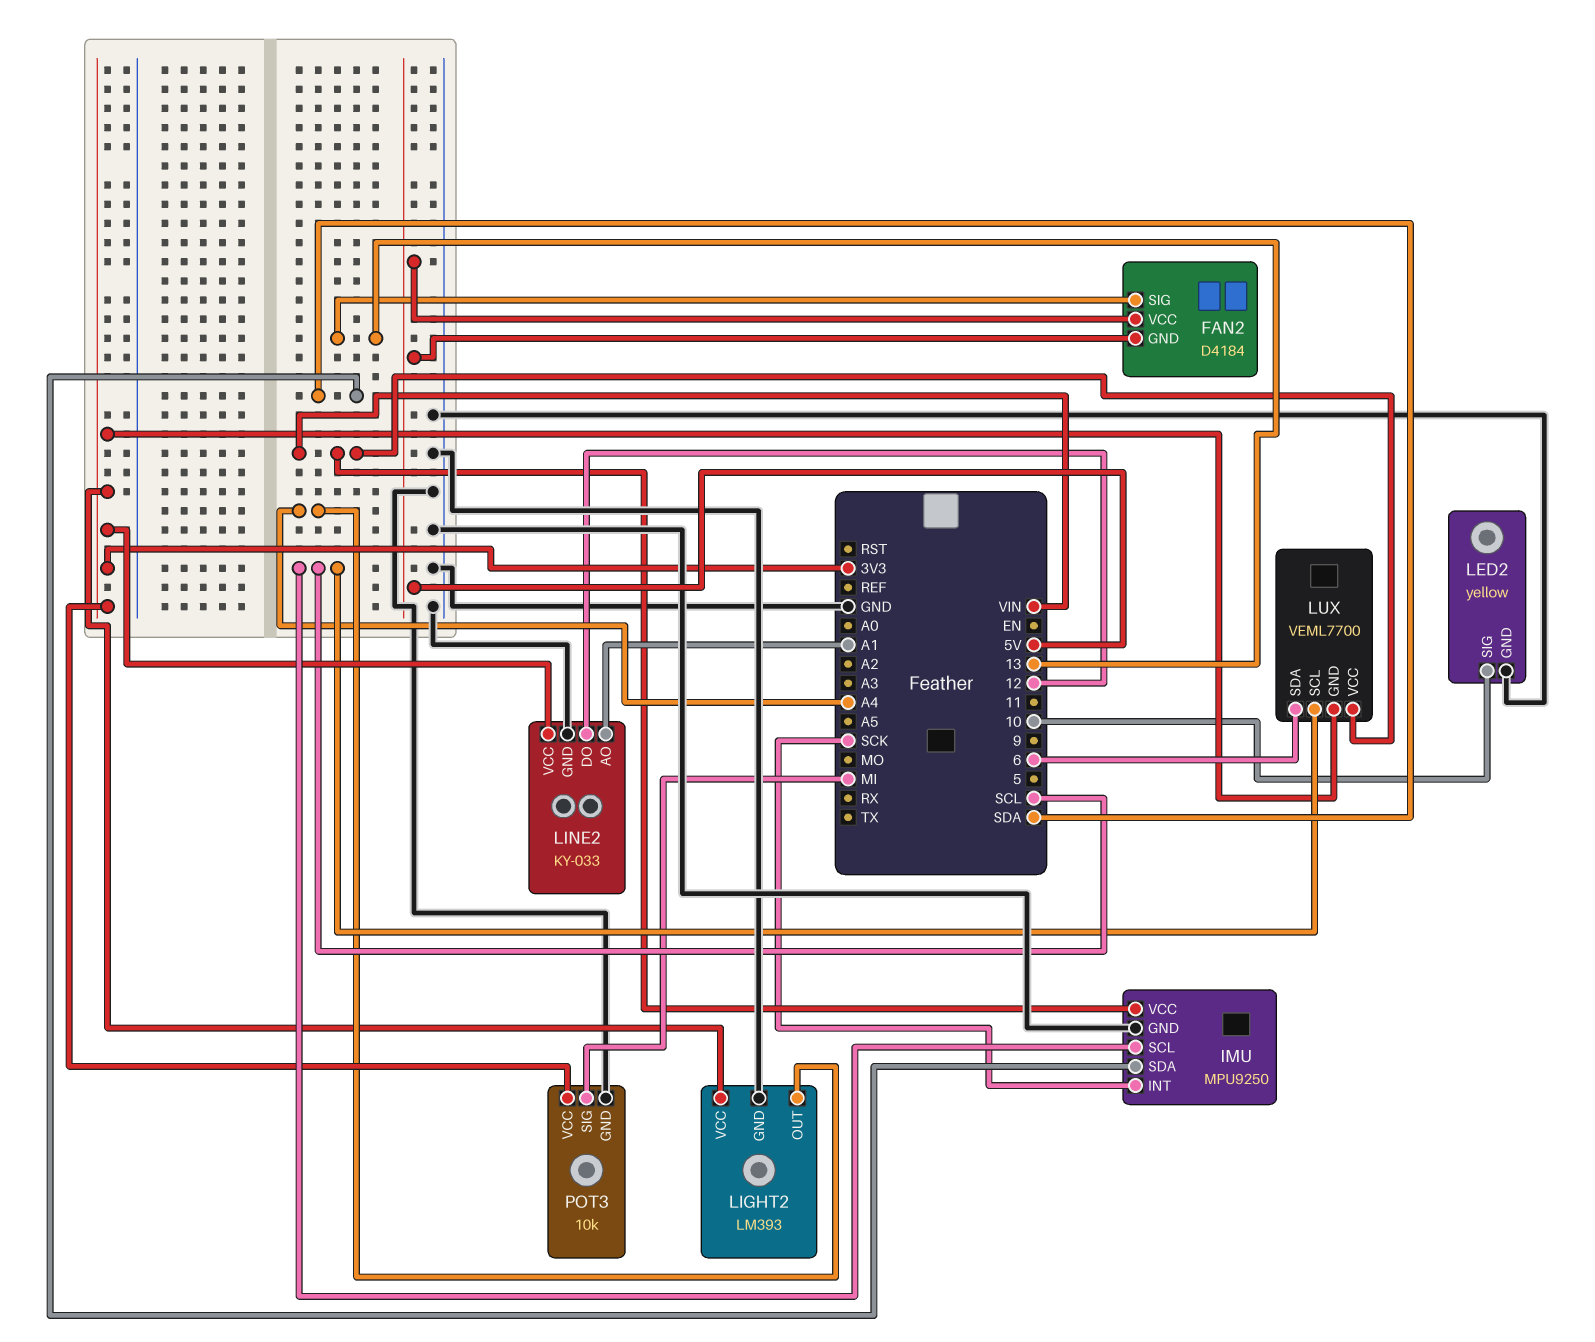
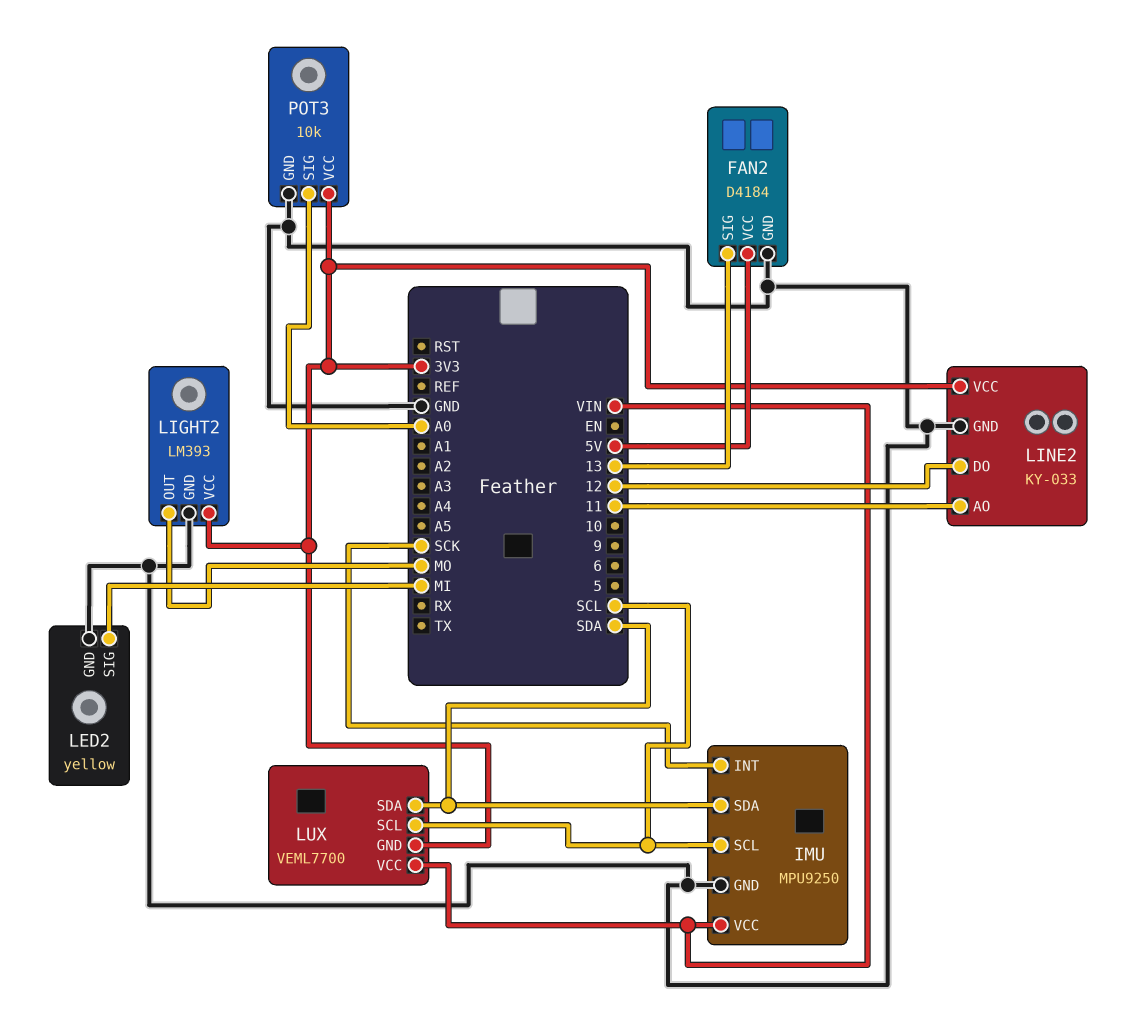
FAN2 pin GND: 5V -> GND
LED2 pin SIG: 10 -> MI
LIGHT2 pin OUT: A4 -> MO
LINE2 pin AO: A1 -> 11
LUX pin SDA: 6 -> SDA
POT3 pin SIG: MI -> A0

